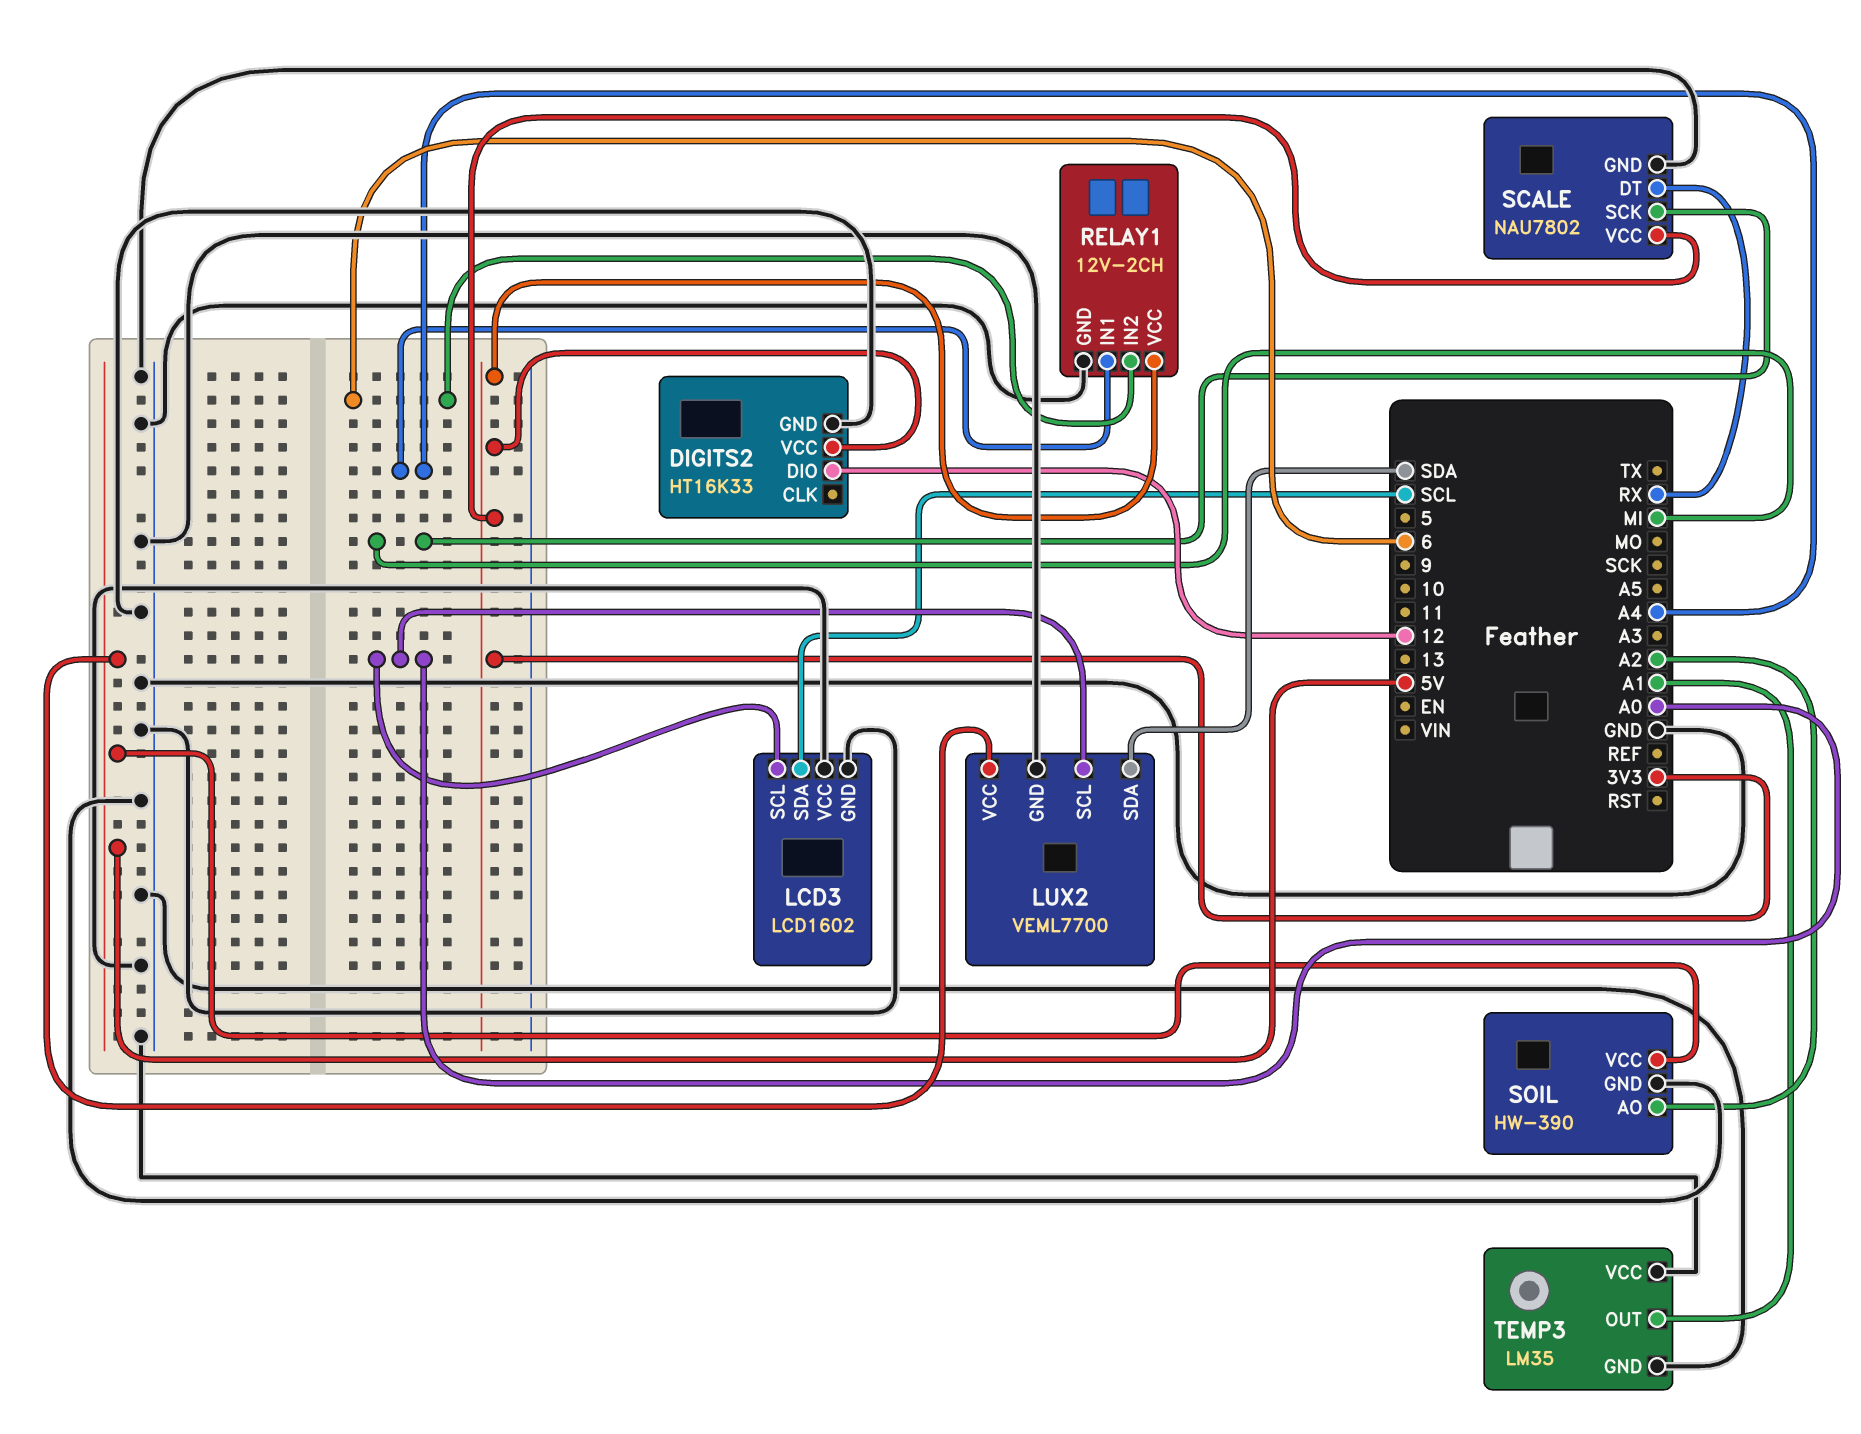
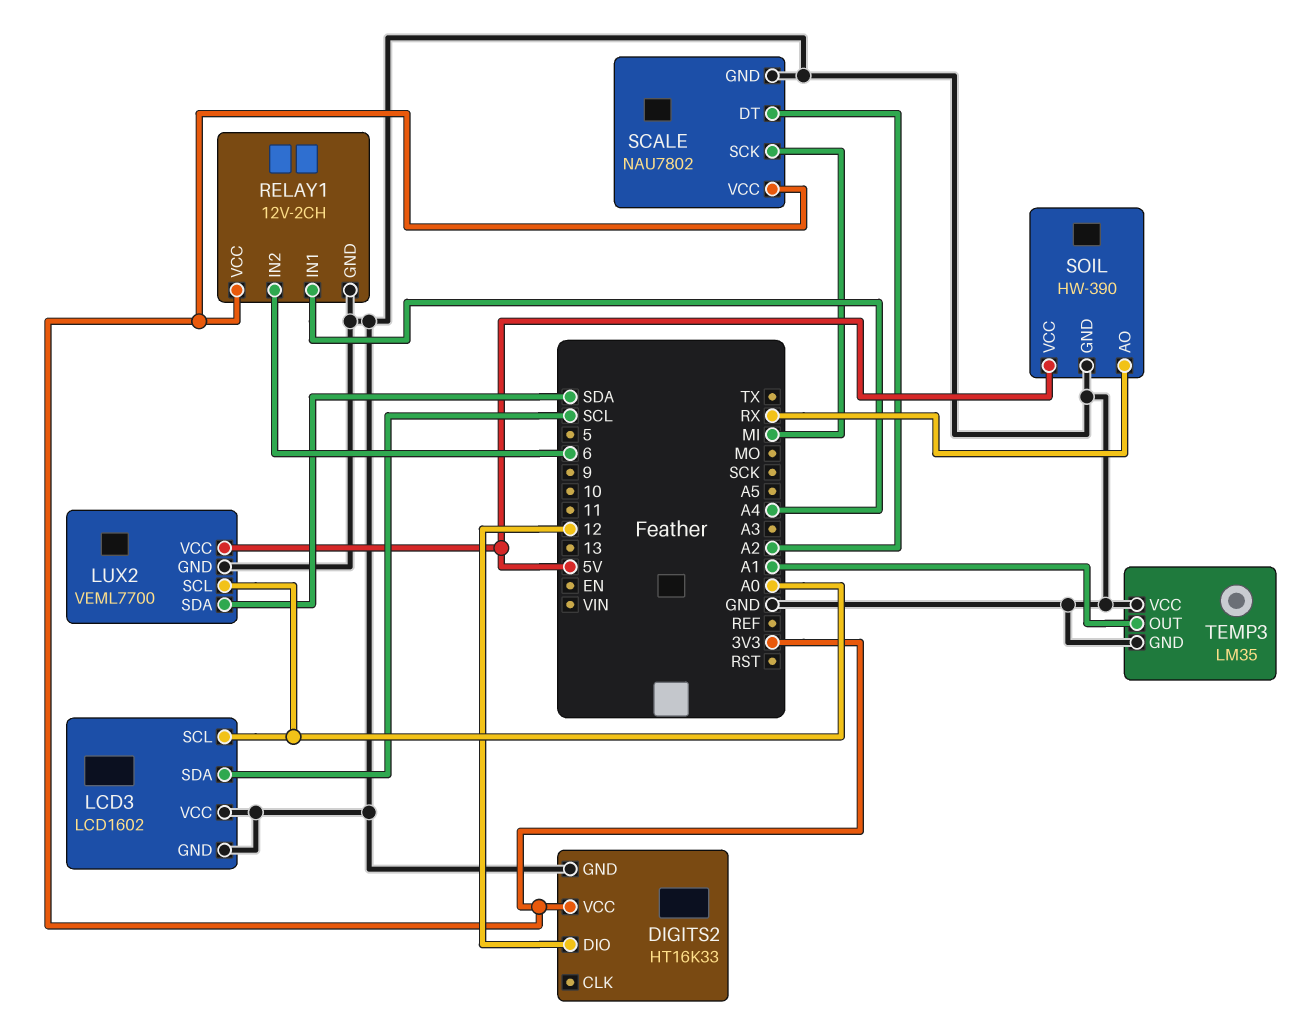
SCALE pin DT: RX -> A2
SOIL pin AO: A2 -> RX

